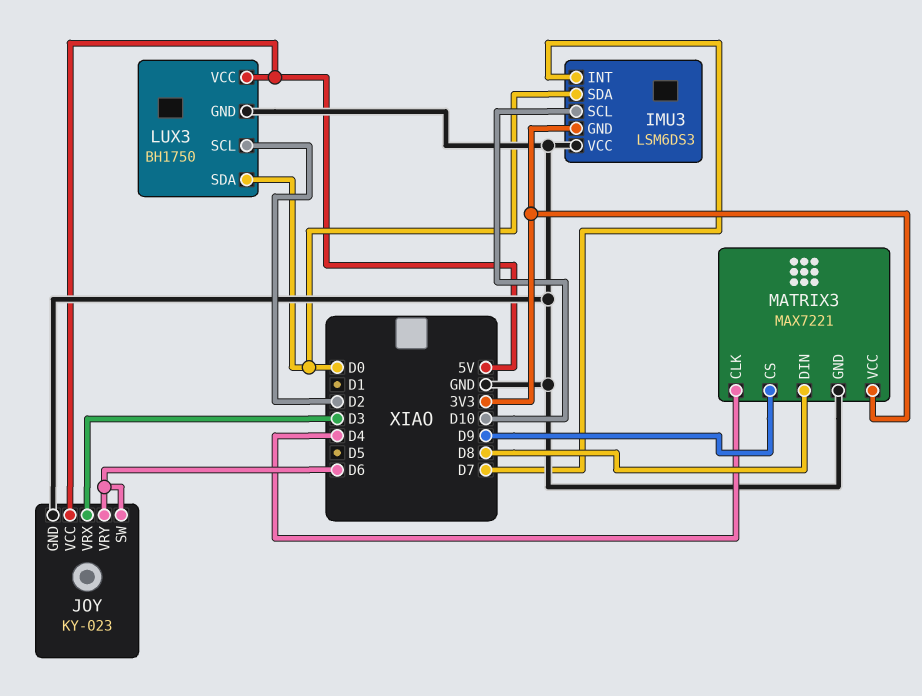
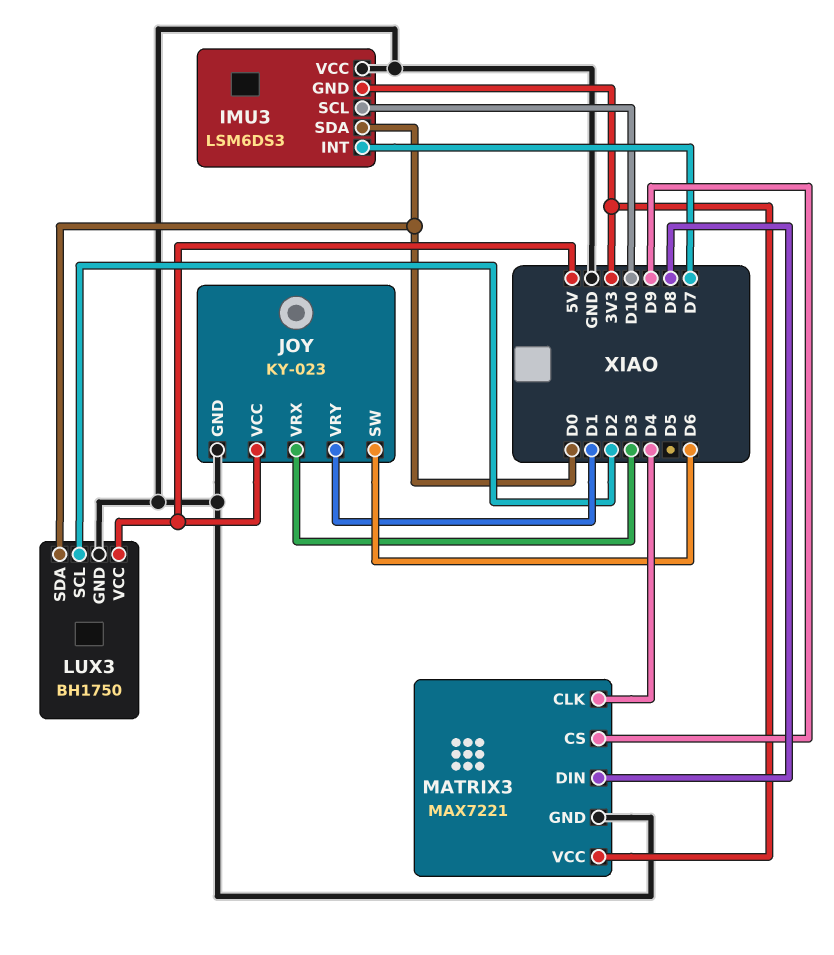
JOY pin VRY: D6 -> D1

